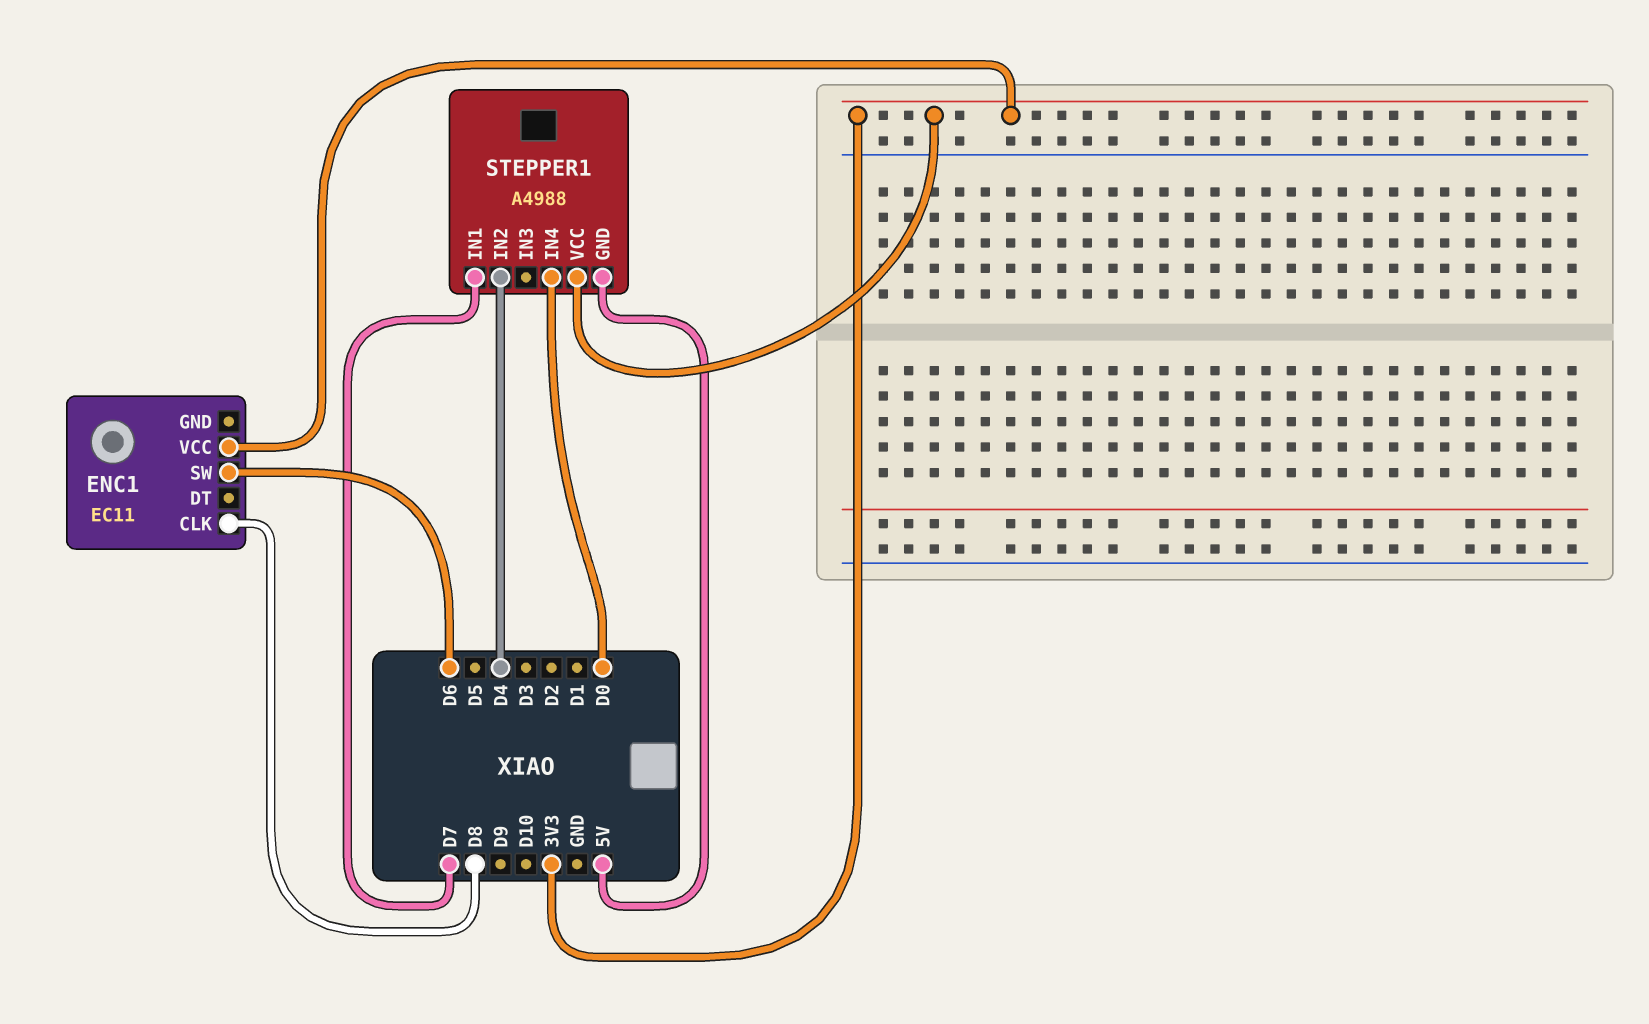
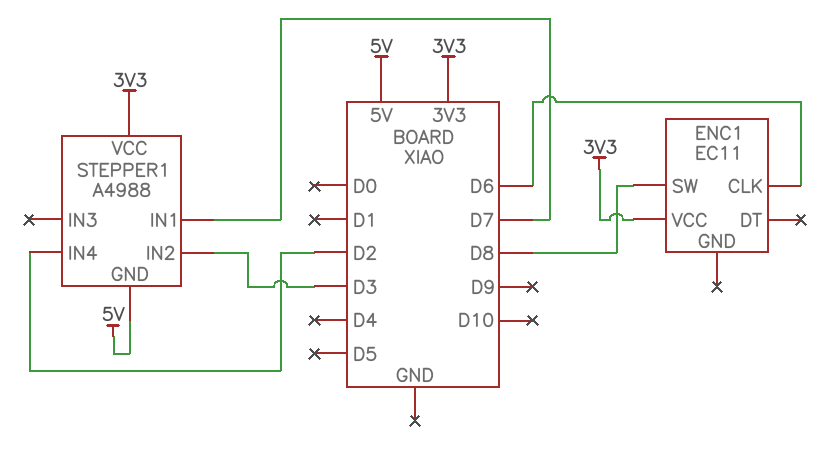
ENC1 pin CLK: D8 -> D6
ENC1 pin SW: D6 -> D8
STEPPER1 pin IN2: D4 -> D3
STEPPER1 pin IN4: D0 -> D2

